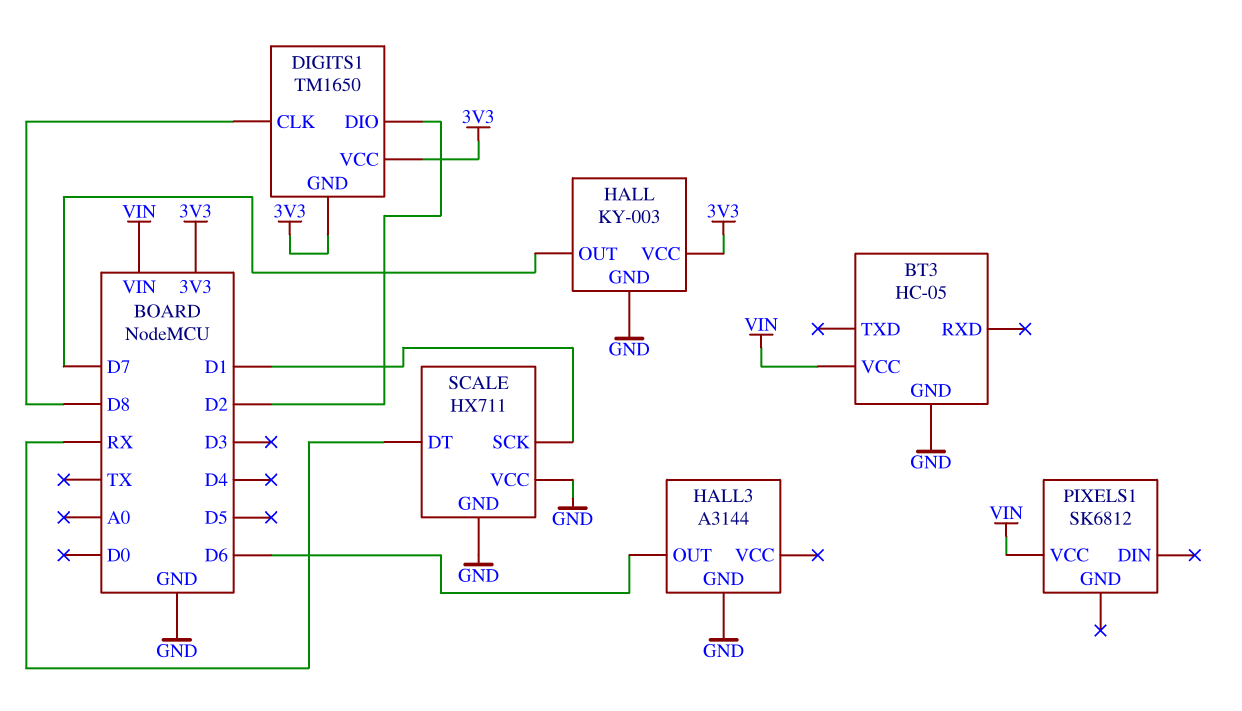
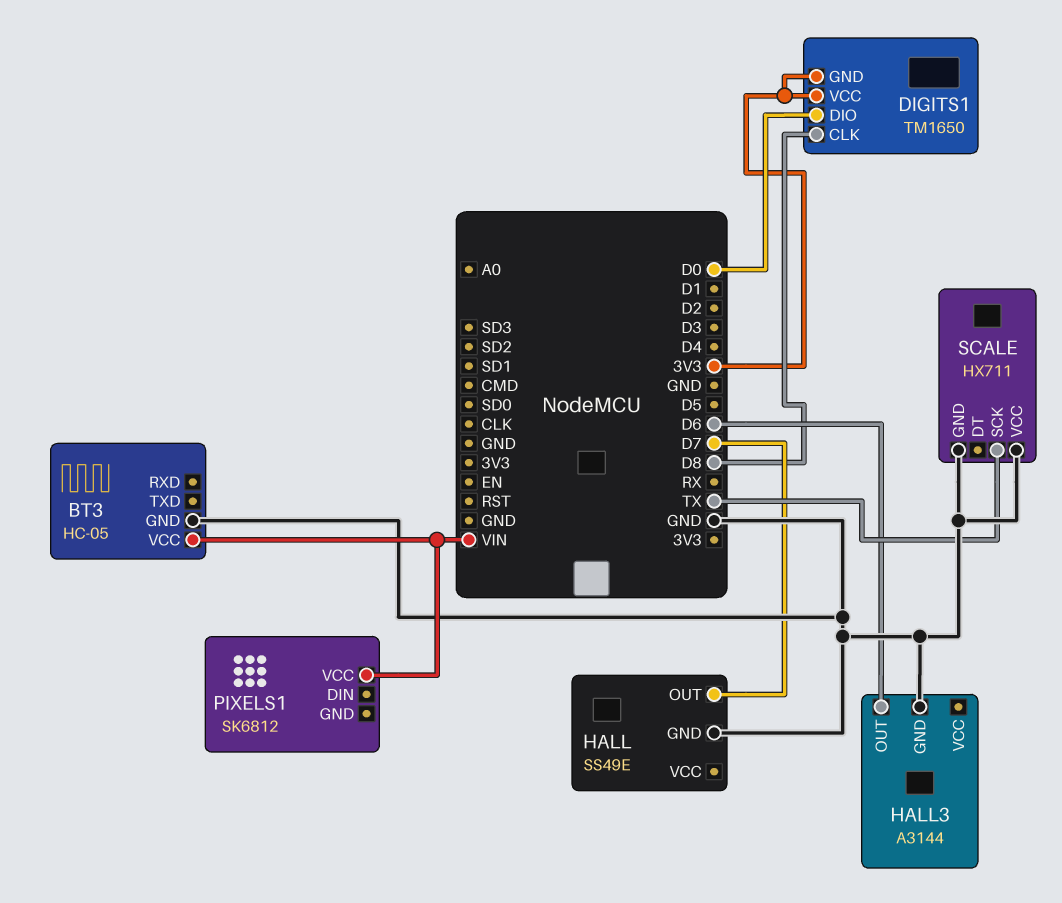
DIGITS1 pin DIO: D2 -> D0
HALL: KY-003 -> SS49E
HALL pin VCC: 3V3 -> none
SCALE pin DT: RX -> none
SCALE pin SCK: D1 -> TX

